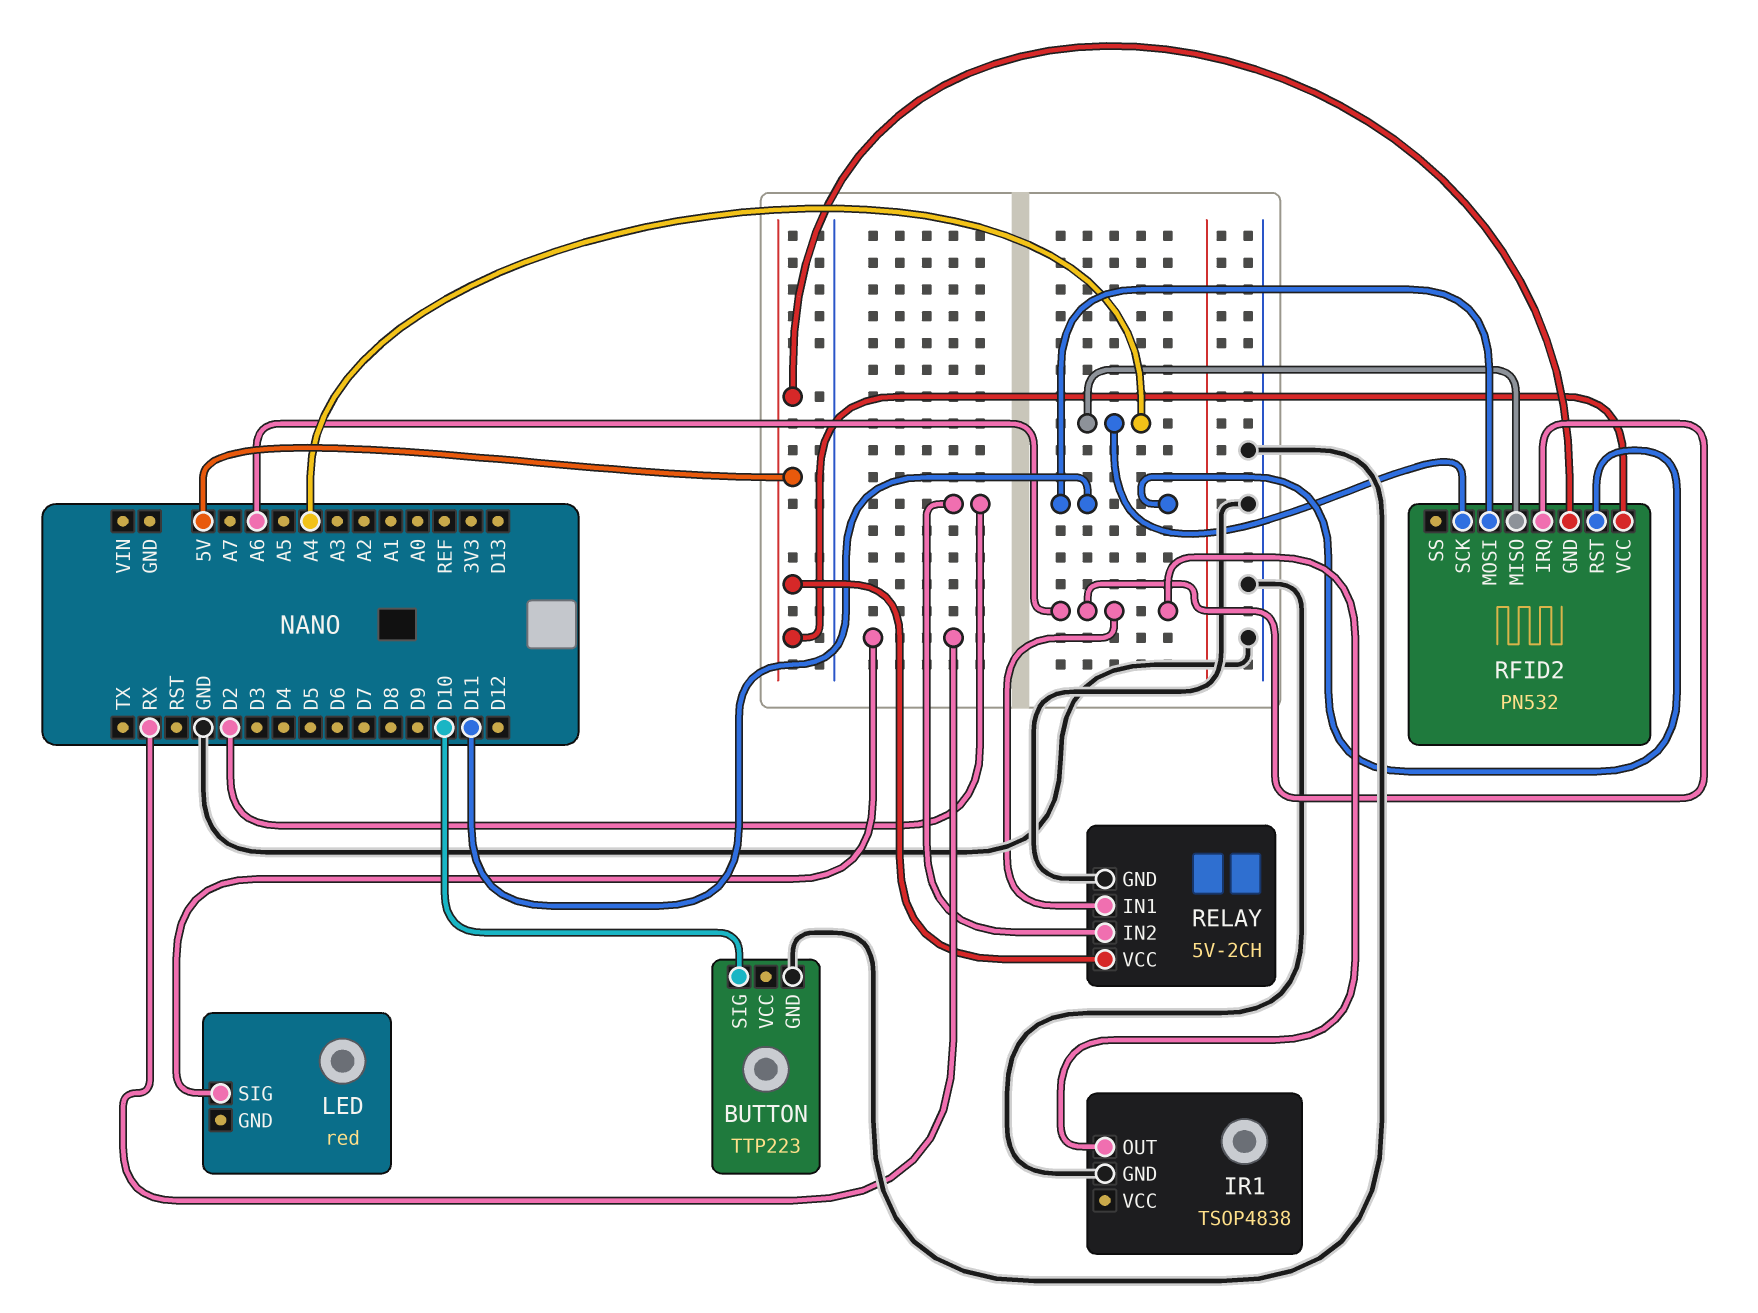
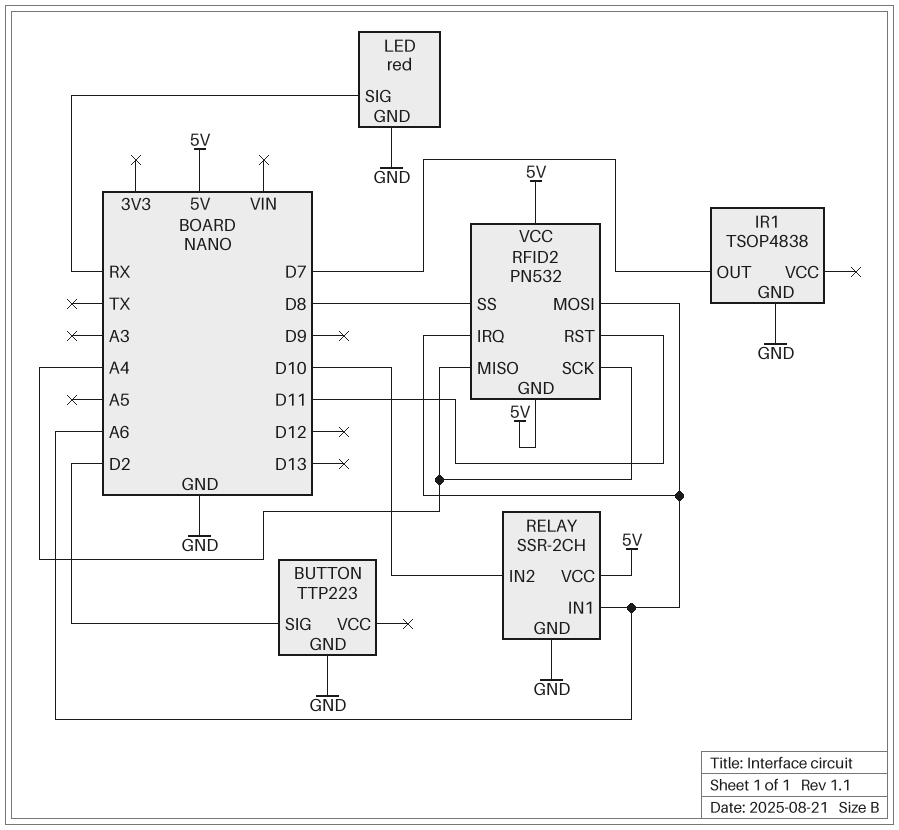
BUTTON pin SIG: D10 -> D2
IR1 pin OUT: A6 -> D7
LED pin GND: none -> GND
RELAY: 5V-2CH -> SSR-2CH
RELAY pin IN2: D2 -> D10
RFID2 pin MOSI: D11 -> A6
RFID2 pin SS: none -> D8

